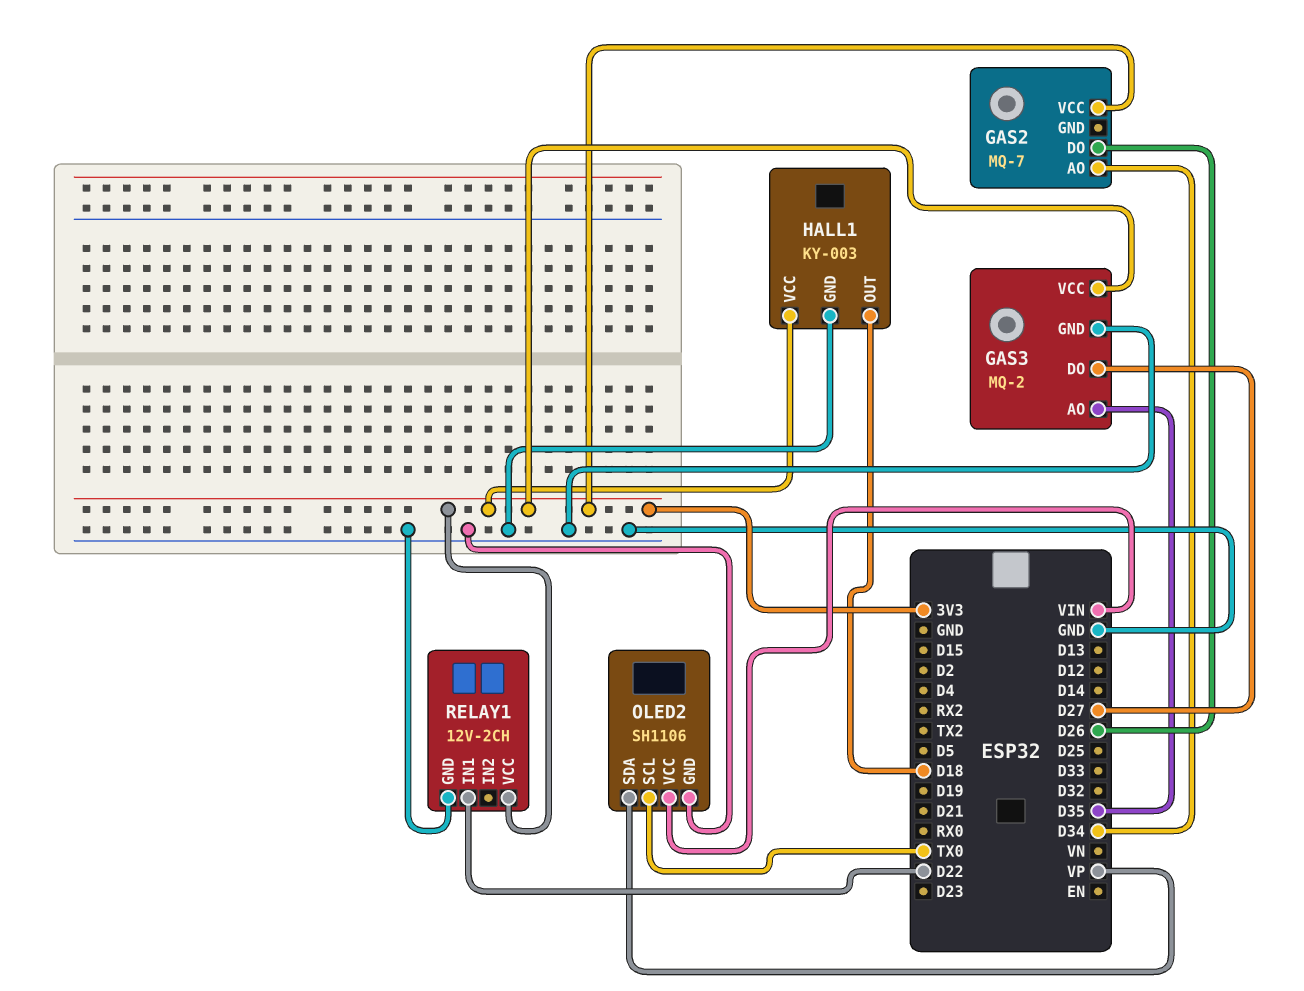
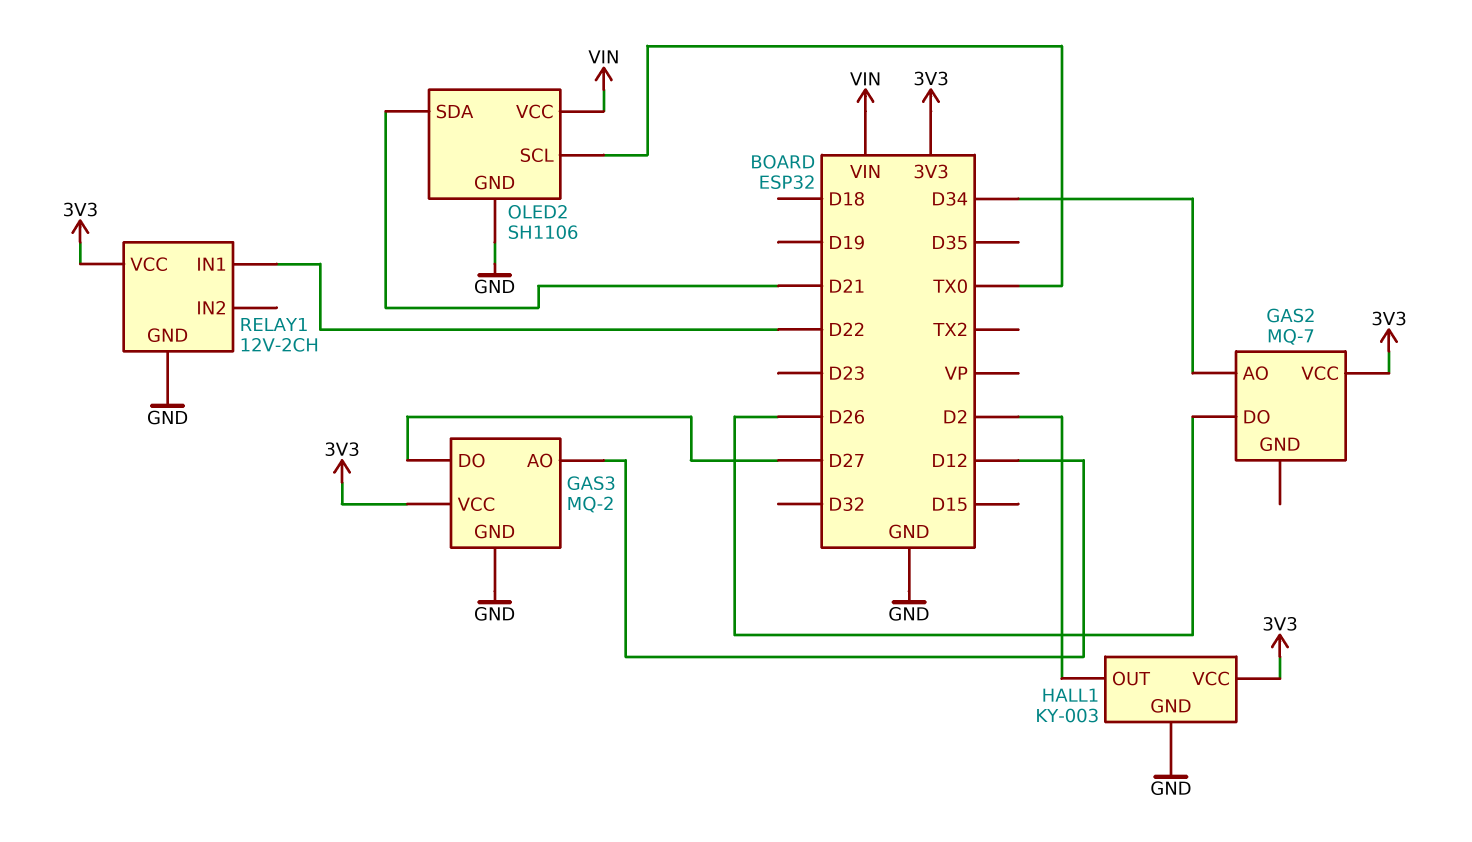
GAS3 pin AO: D35 -> D12
HALL1 pin OUT: D18 -> D2
OLED2 pin SDA: VP -> D21

